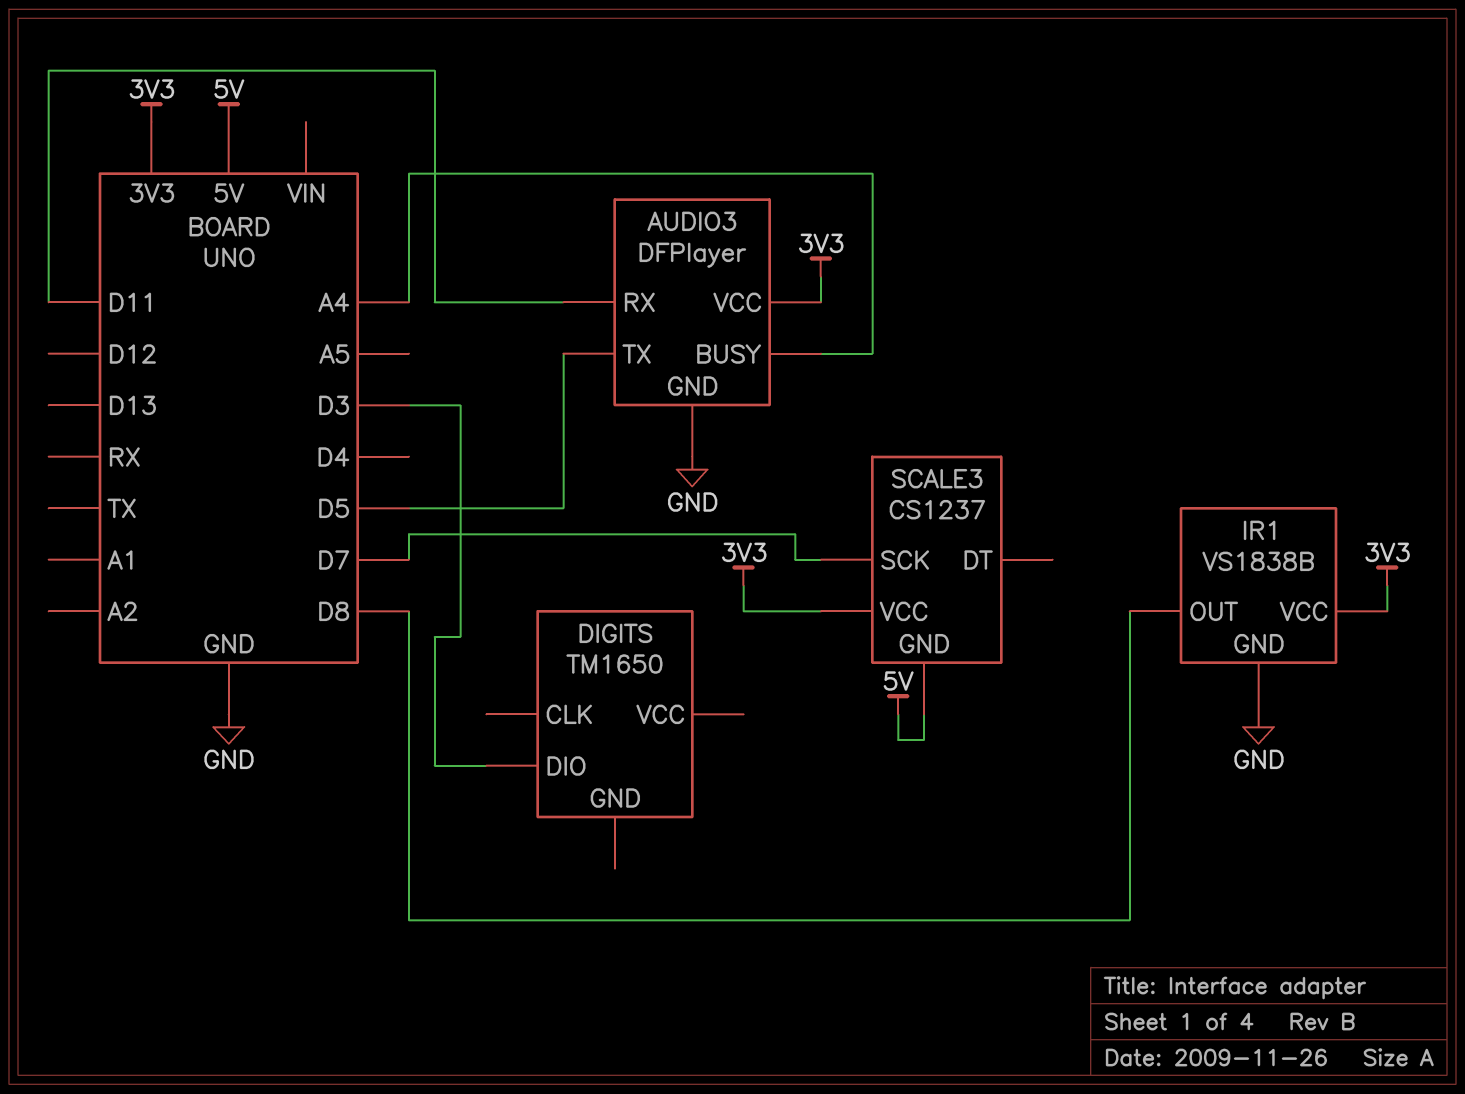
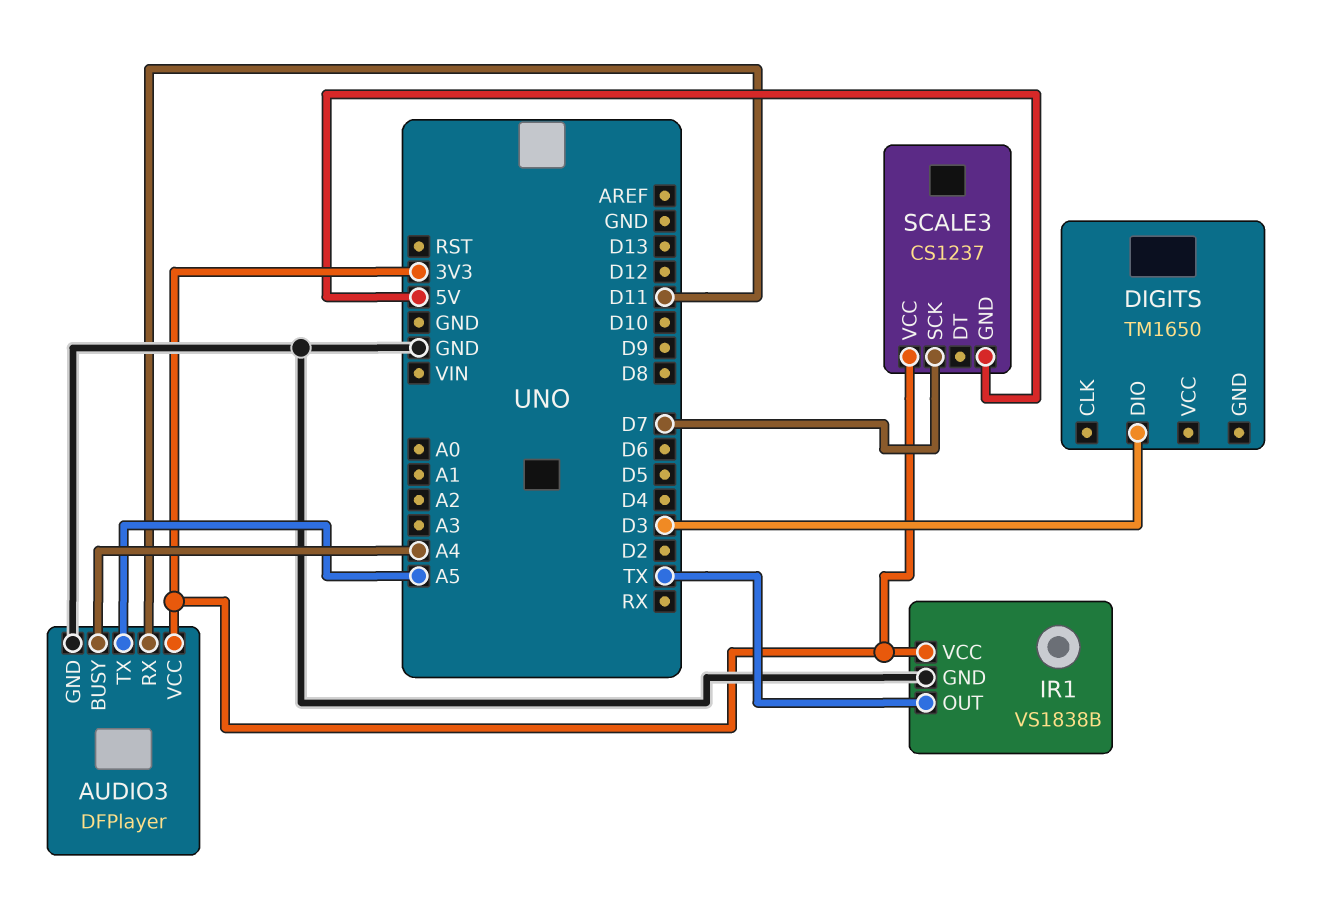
AUDIO3 pin TX: D5 -> A5
IR1 pin OUT: D8 -> TX

